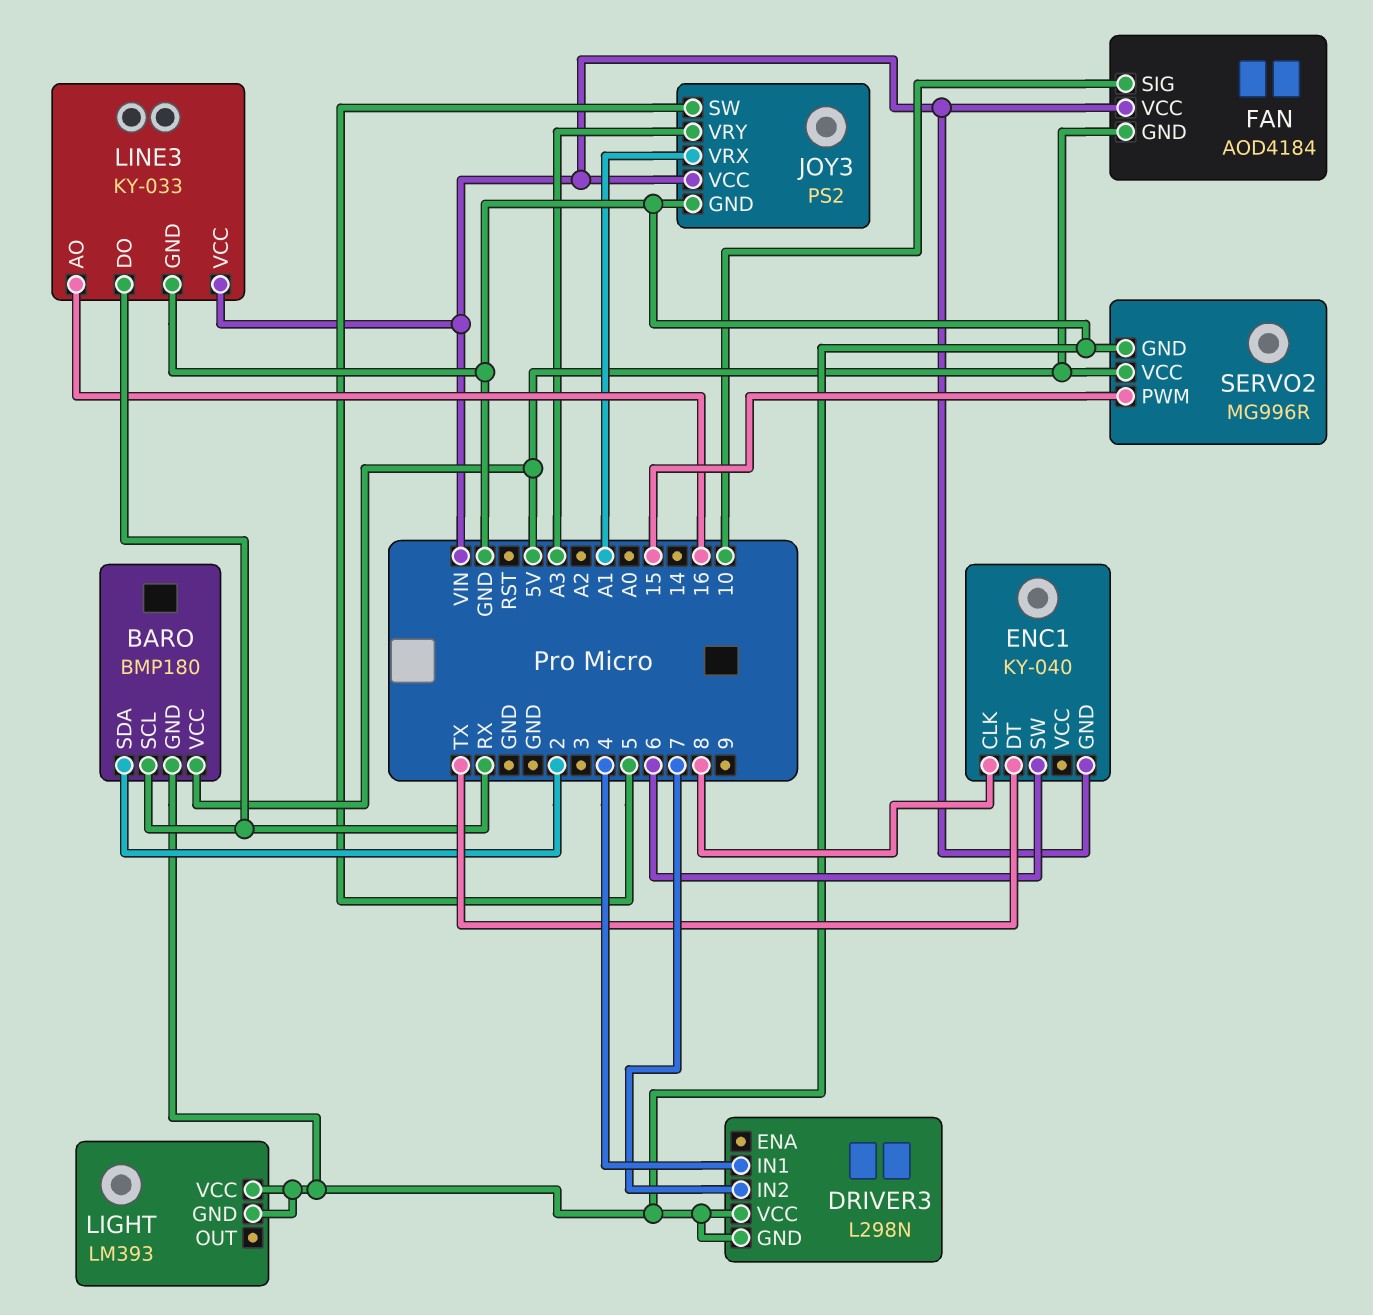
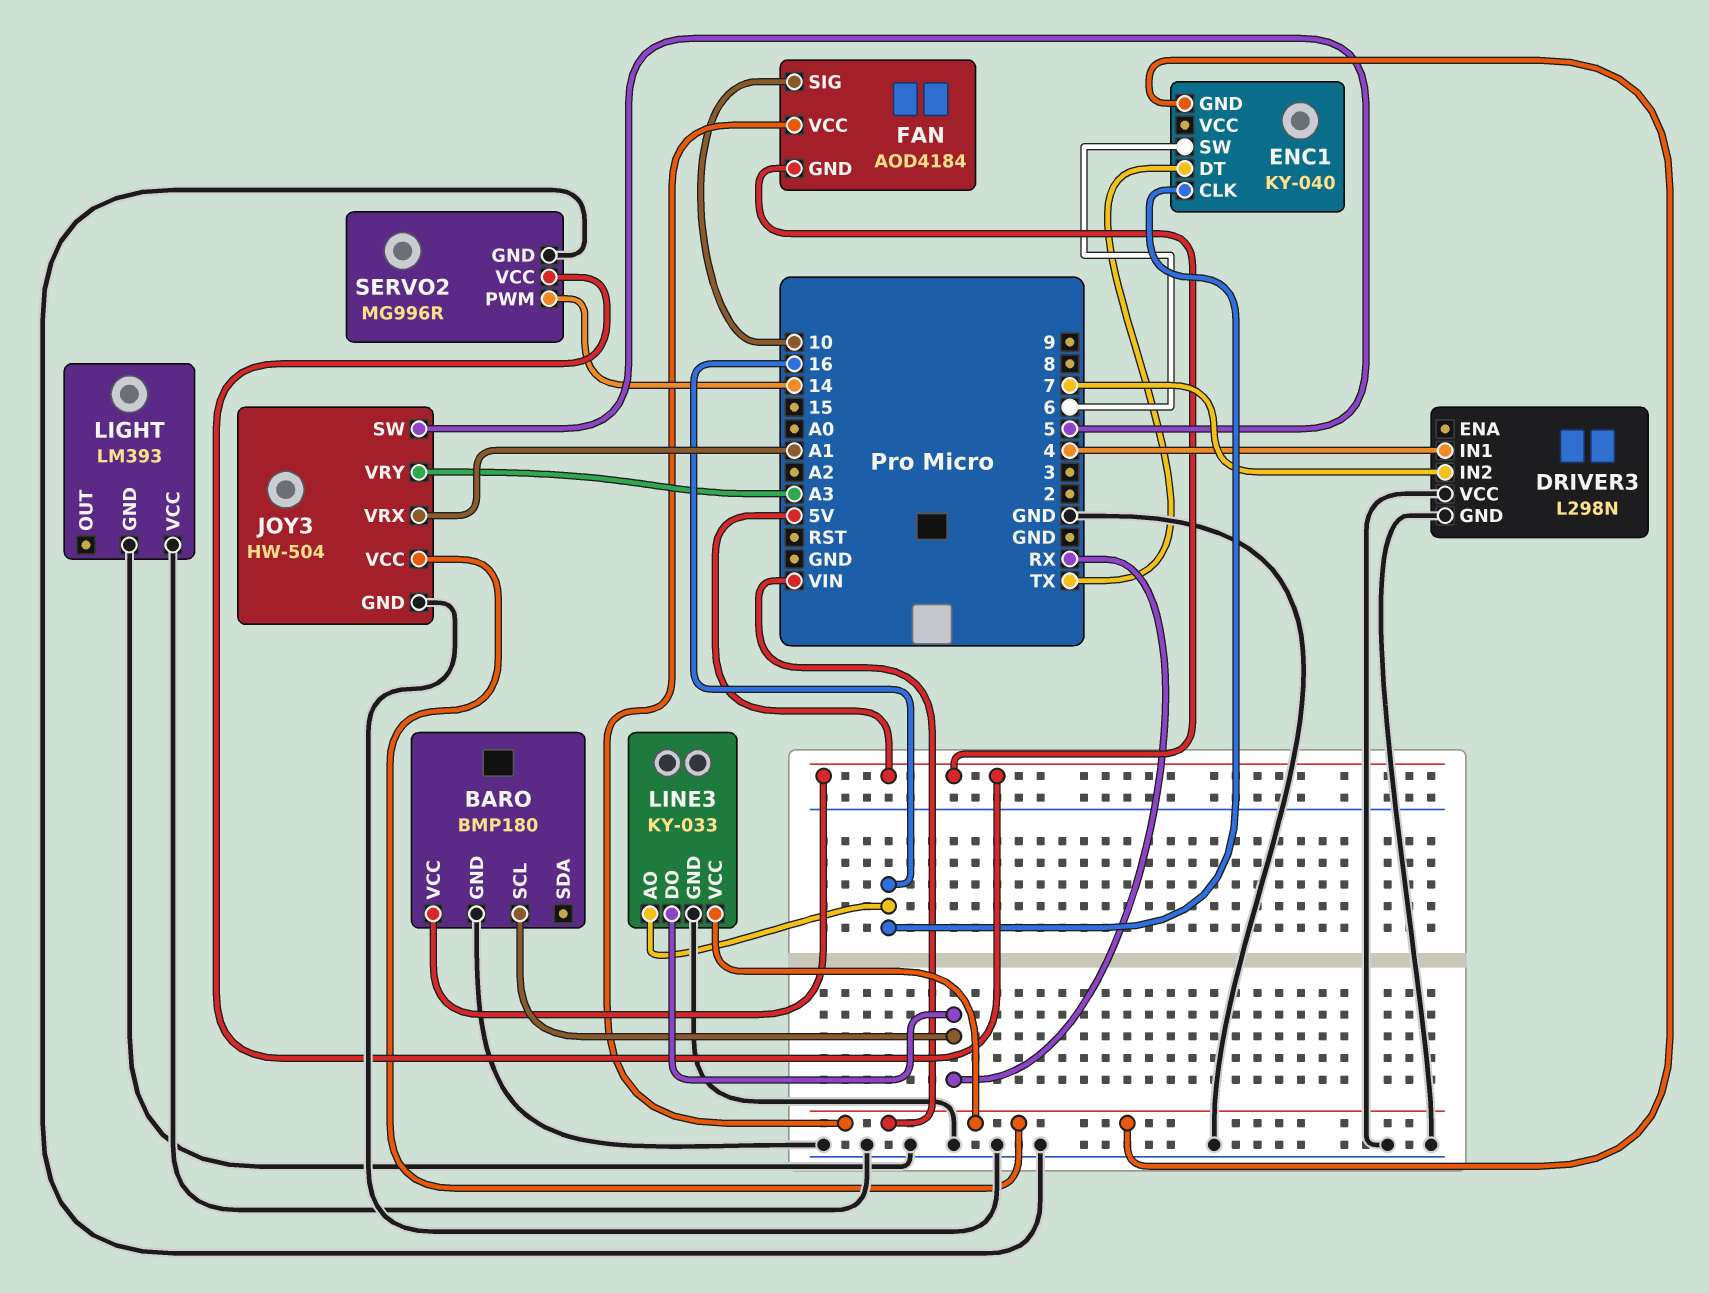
BARO pin SDA: 2 -> none
ENC1 pin CLK: 8 -> 16
JOY3: PS2 -> HW-504
SERVO2 pin PWM: 15 -> 14

